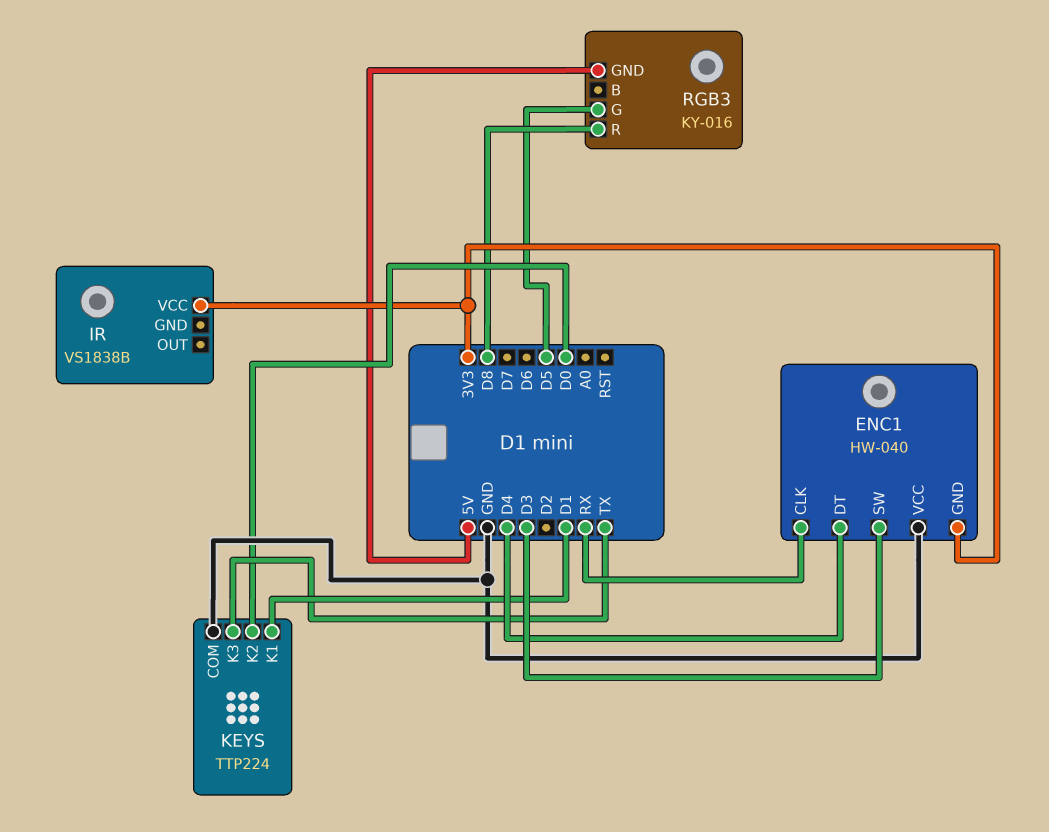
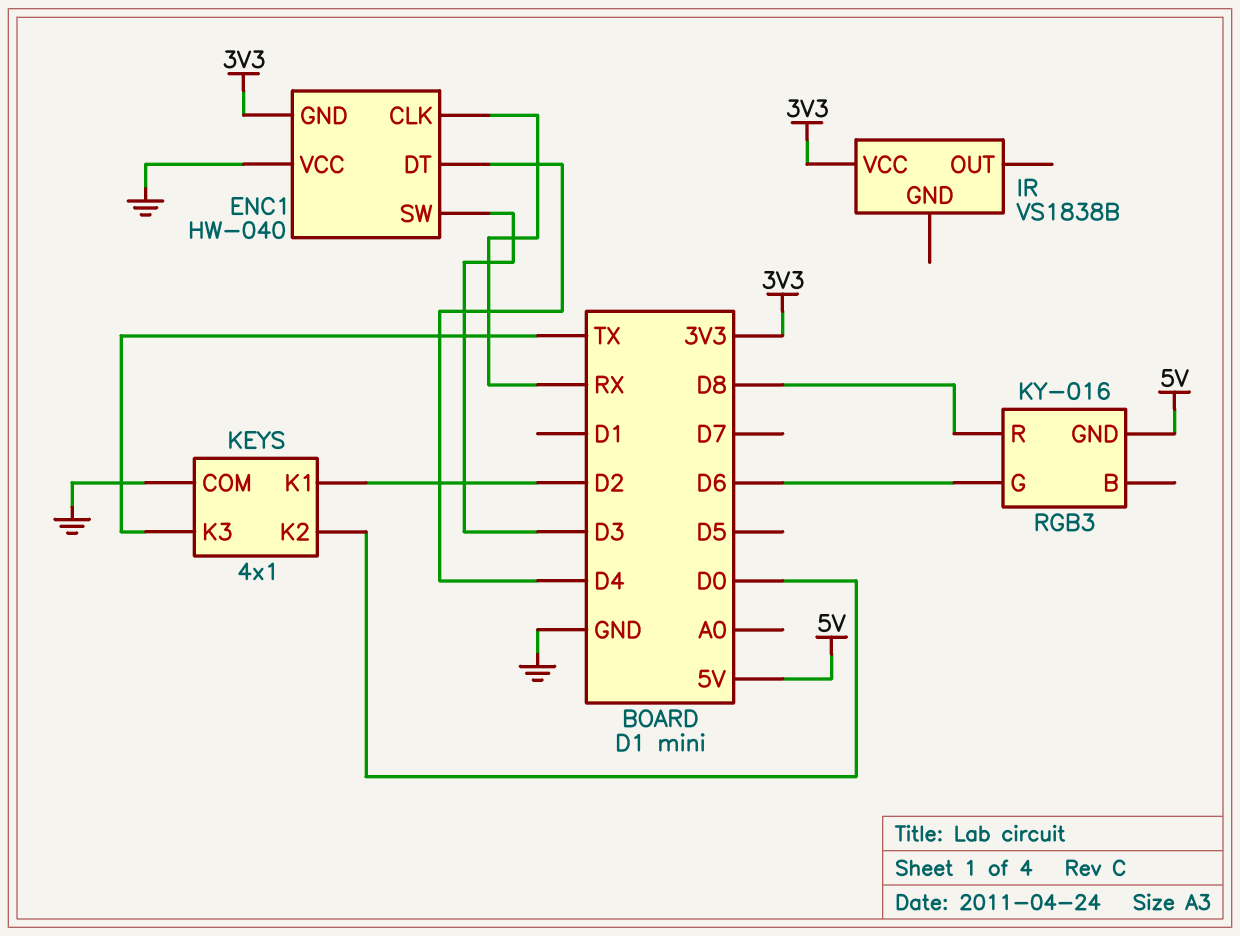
KEYS: TTP224 -> 4x1
KEYS pin K1: D1 -> D2
RGB3 pin G: D5 -> D6

